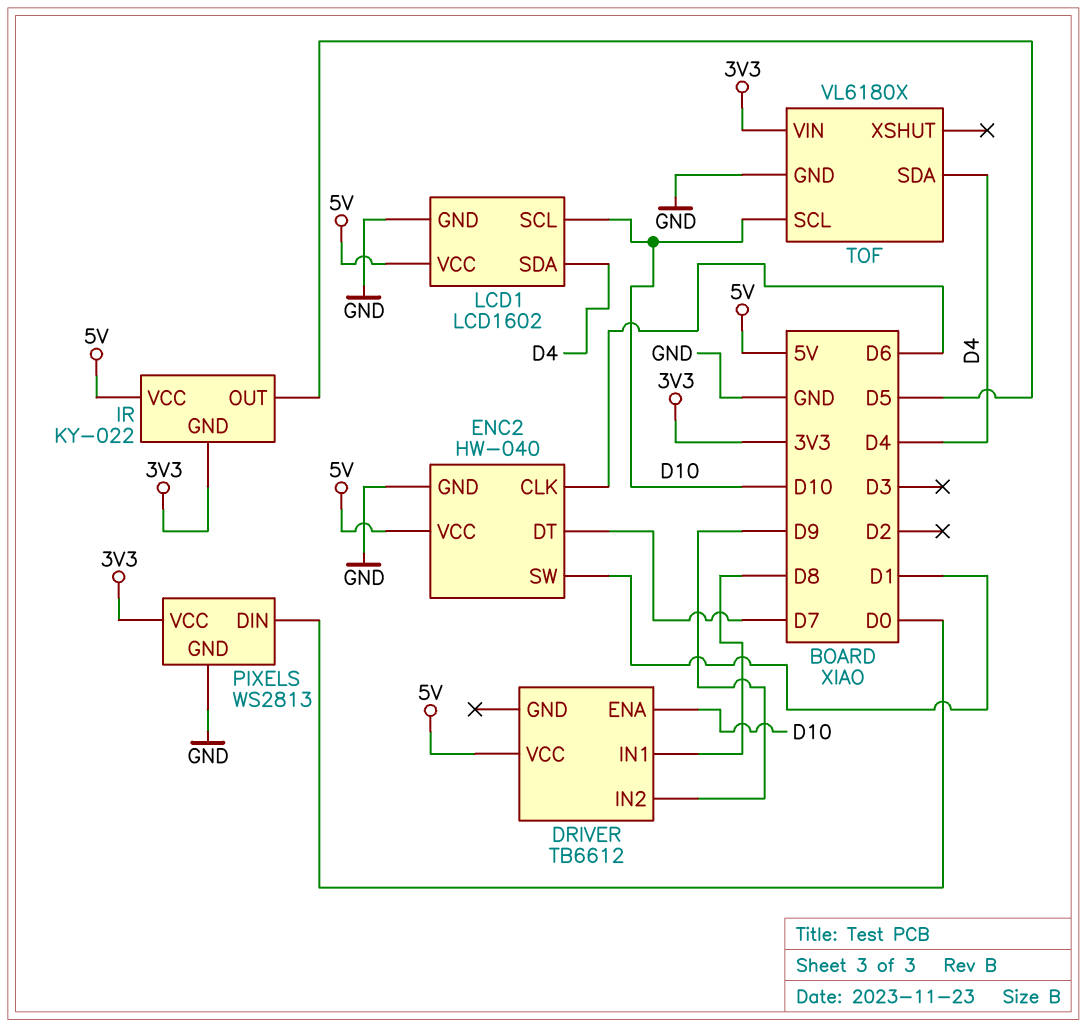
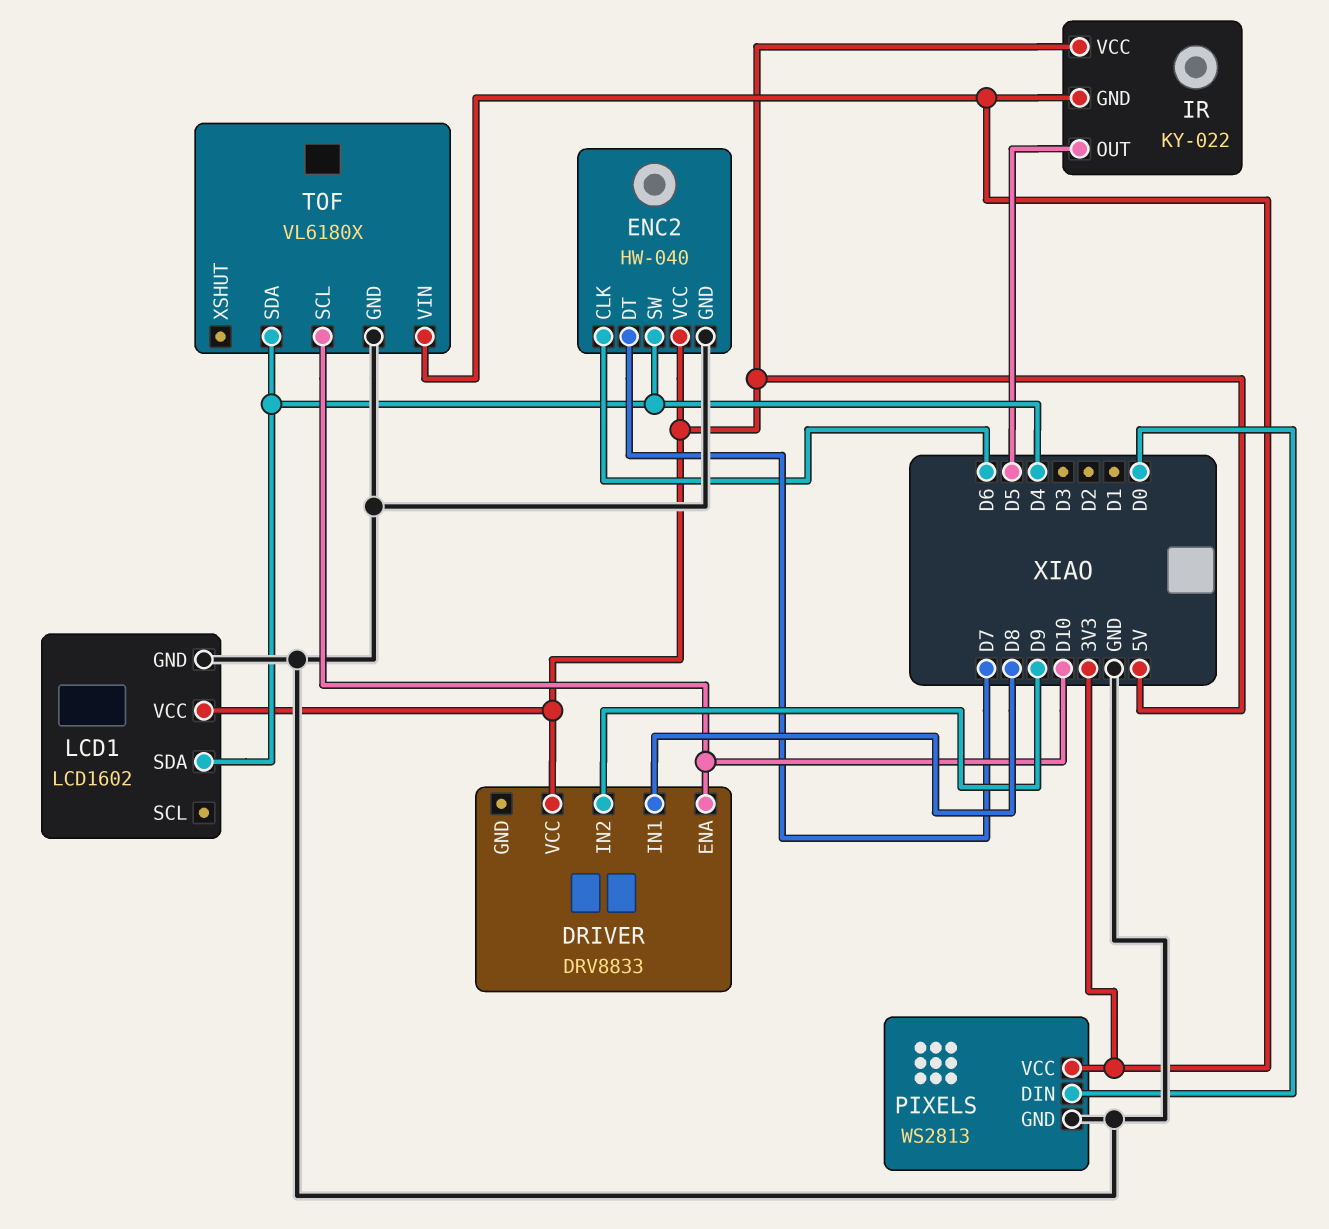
DRIVER: TB6612 -> DRV8833
ENC2 pin SW: D1 -> D4
LCD1 pin SCL: D10 -> none

